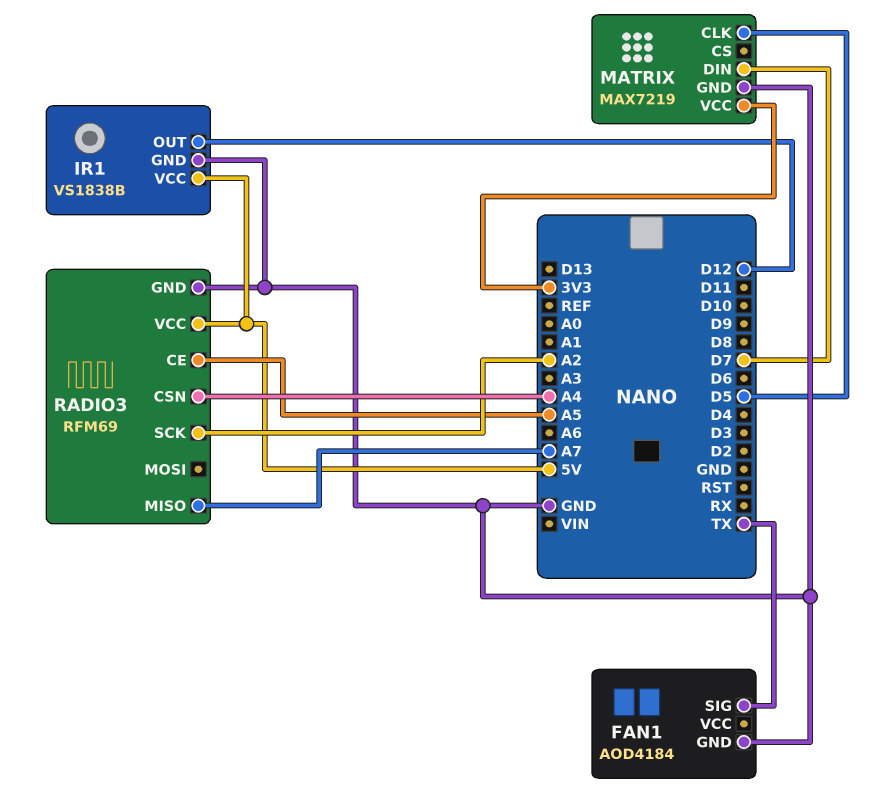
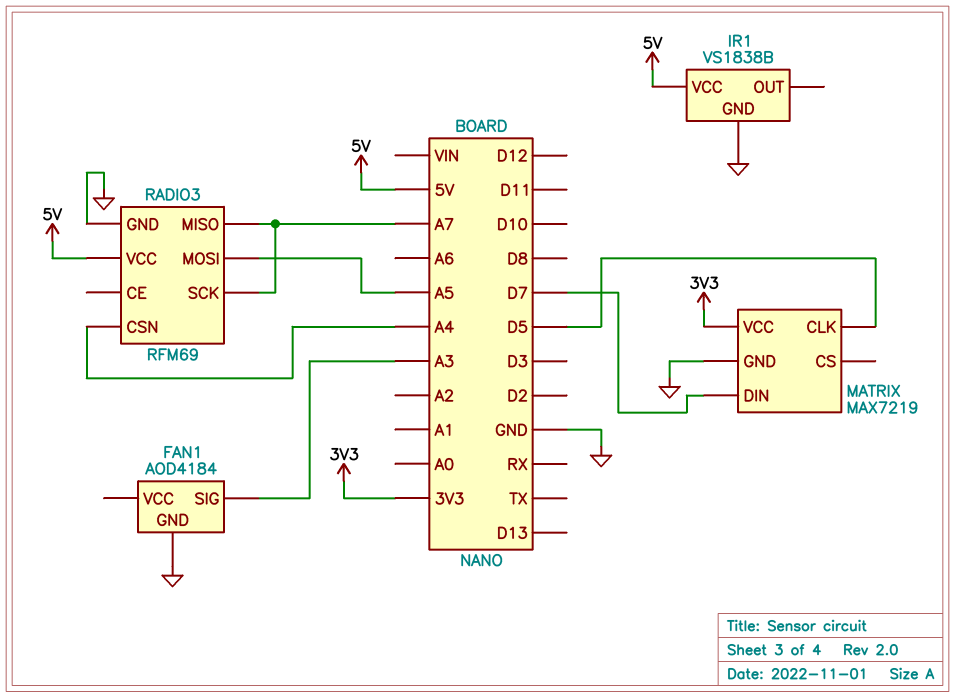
FAN1 pin SIG: TX -> A3
IR1 pin OUT: D12 -> none
RADIO3 pin CE: A5 -> none
RADIO3 pin MOSI: none -> A5
RADIO3 pin SCK: A2 -> A7

